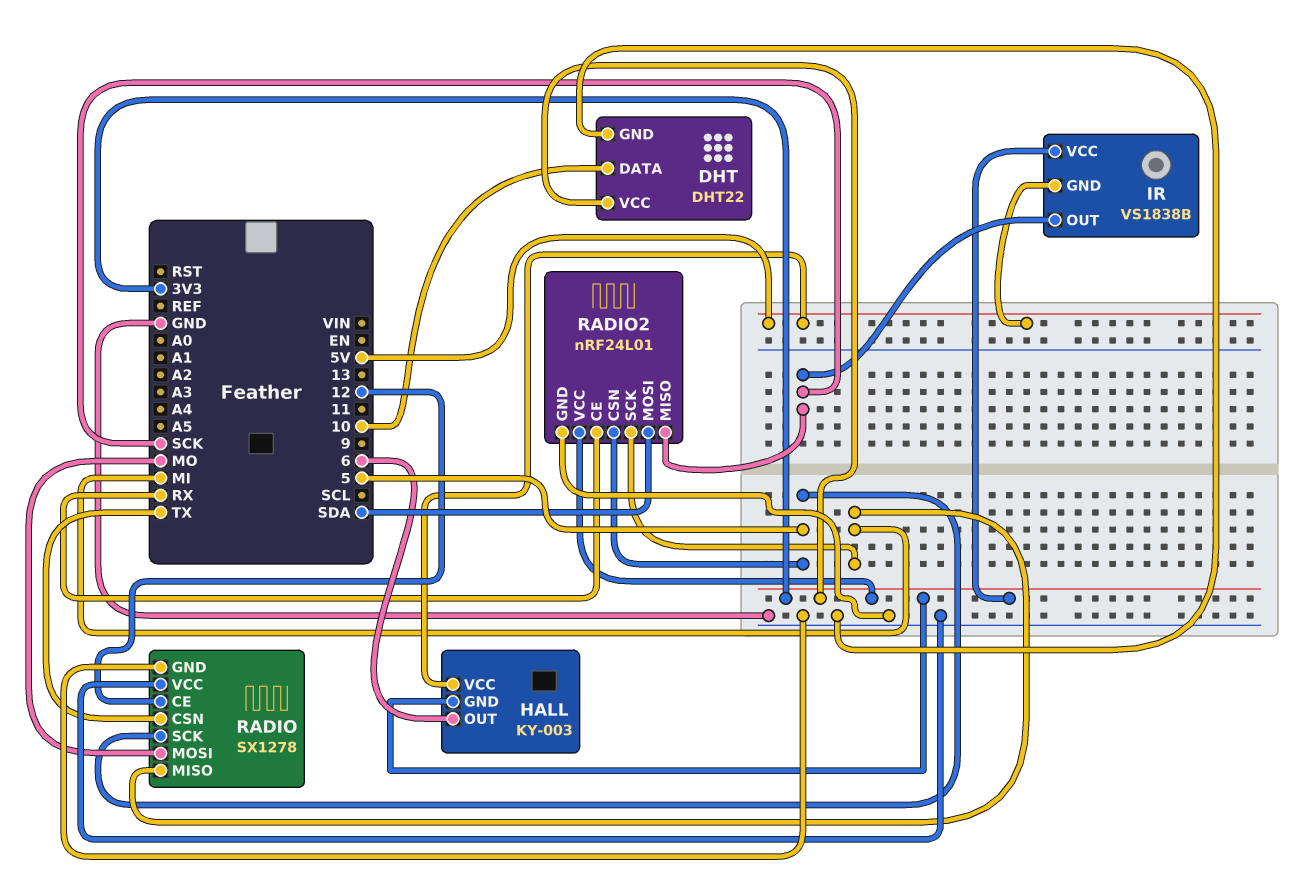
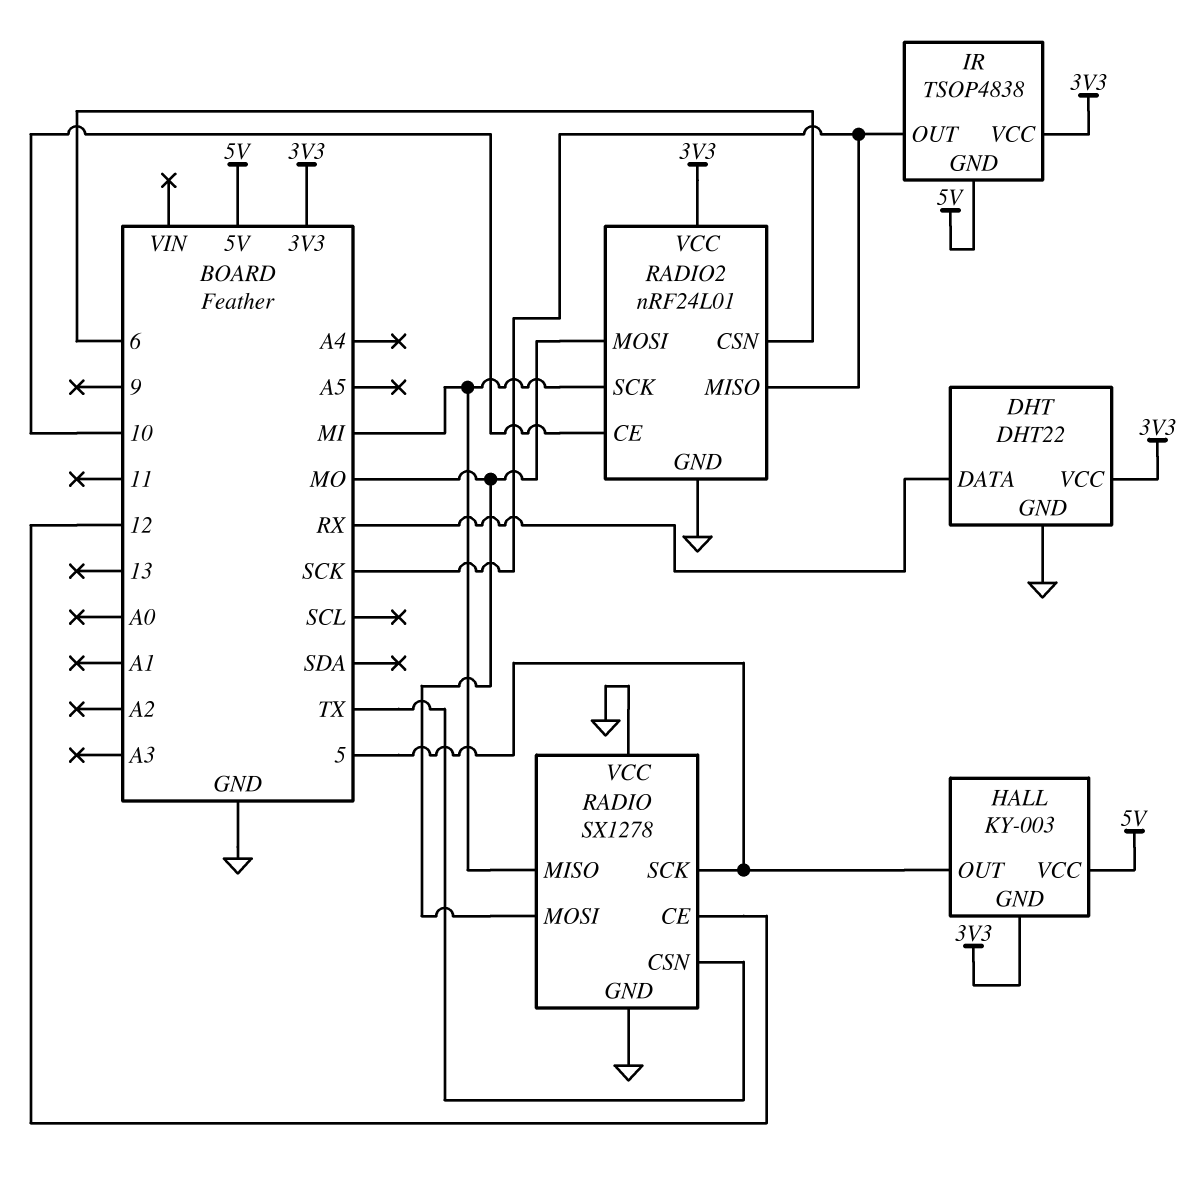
DHT pin DATA: 10 -> RX
HALL pin OUT: 6 -> 5
IR: VS1838B -> TSOP4838
RADIO2 pin CE: RX -> 10
RADIO2 pin CSN: 5 -> 6
RADIO2 pin MOSI: SDA -> MO

